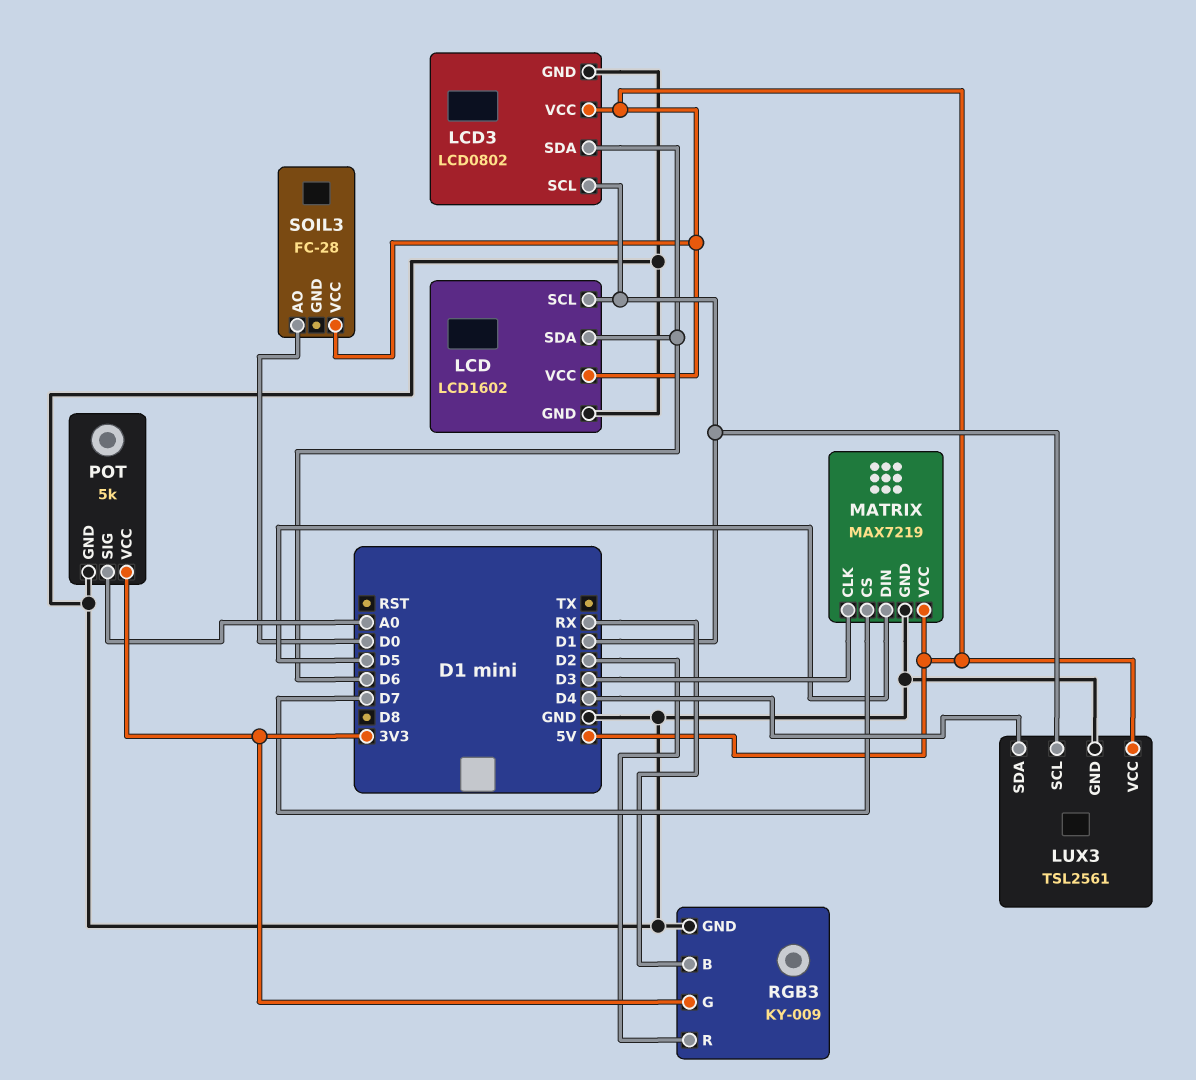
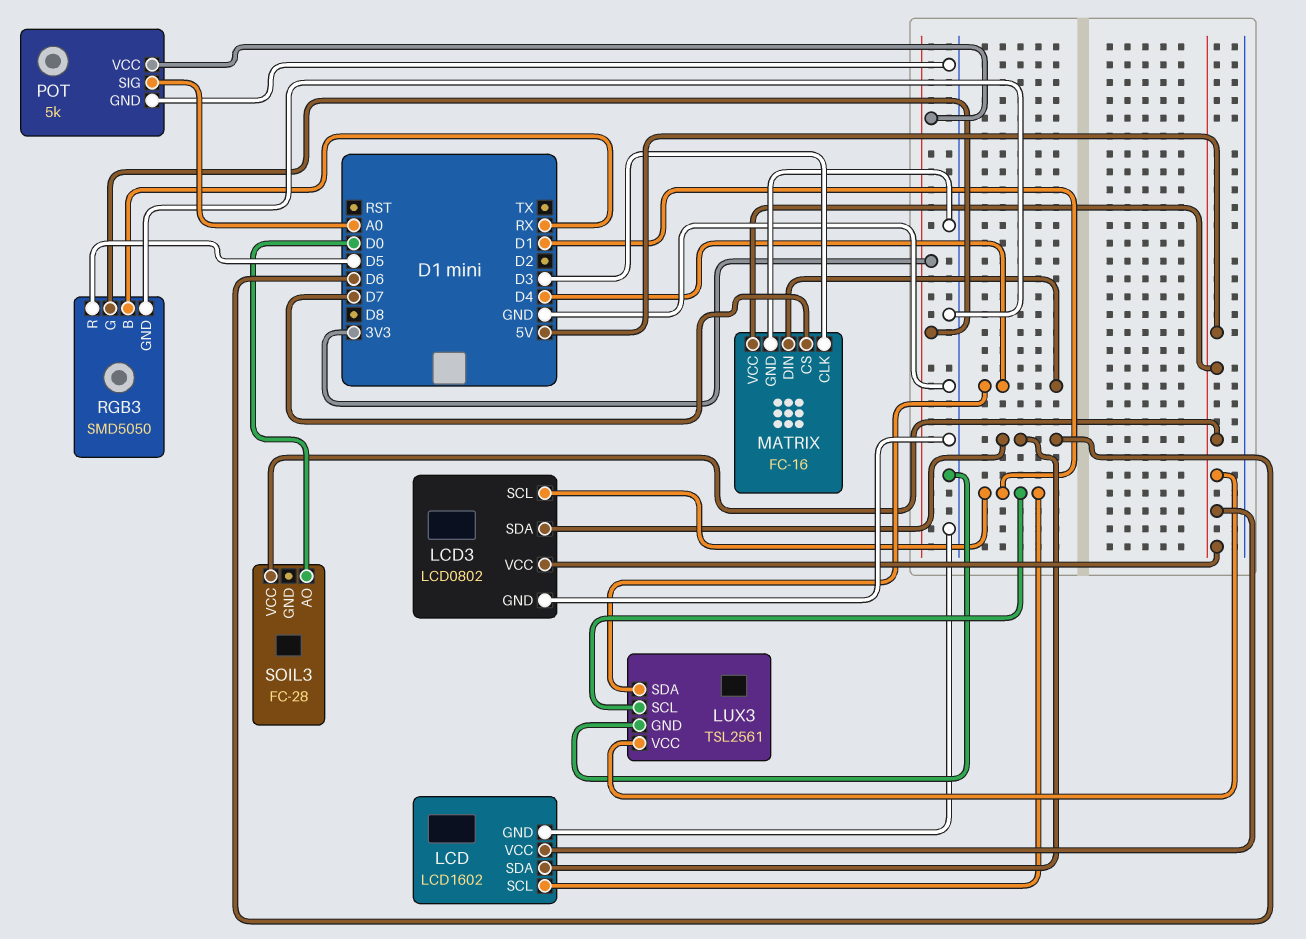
MATRIX: MAX7219 -> FC-16
MATRIX pin DIN: D5 -> D4
RGB3: KY-009 -> SMD5050
RGB3 pin R: D2 -> D5

